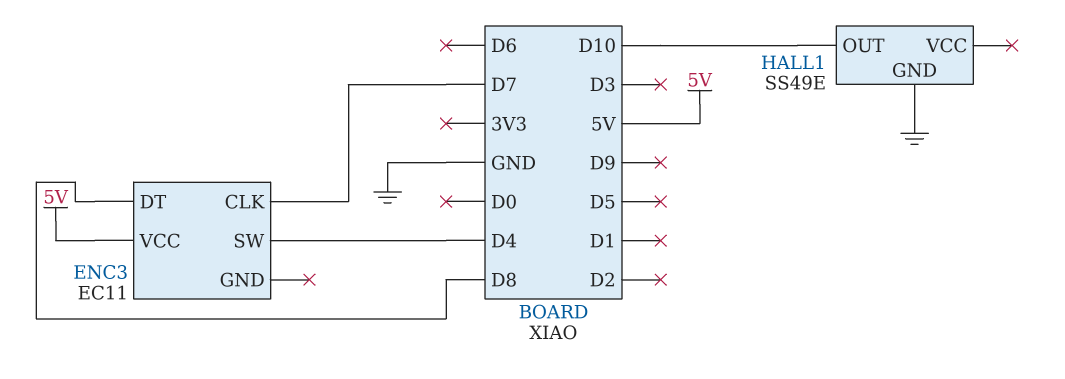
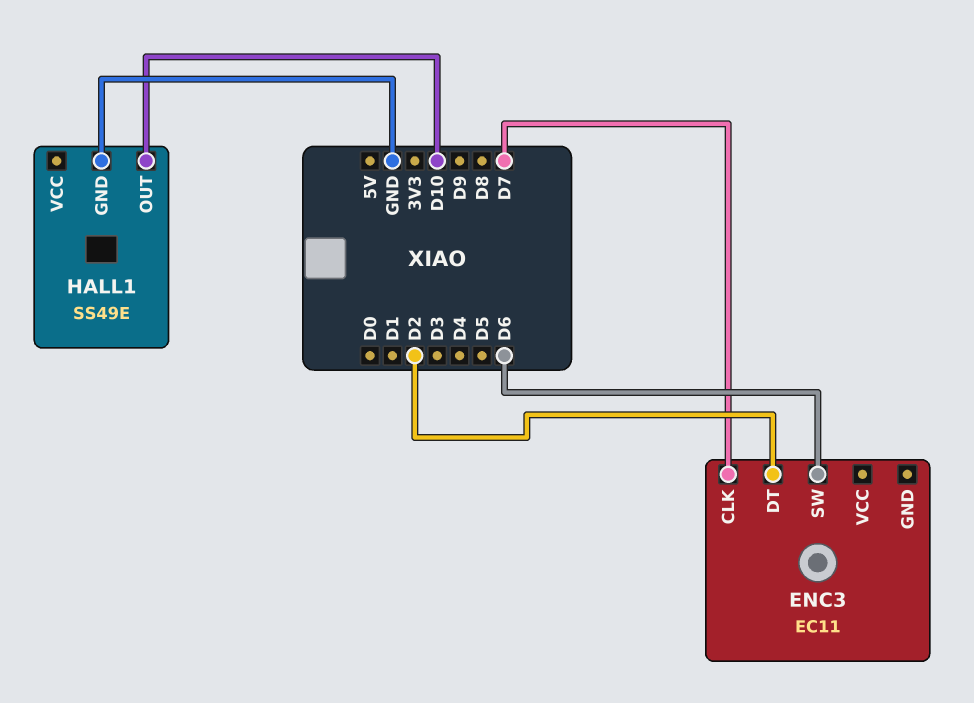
ENC3 pin DT: D8 -> D2
ENC3 pin SW: D4 -> D6
ENC3 pin VCC: 5V -> none

